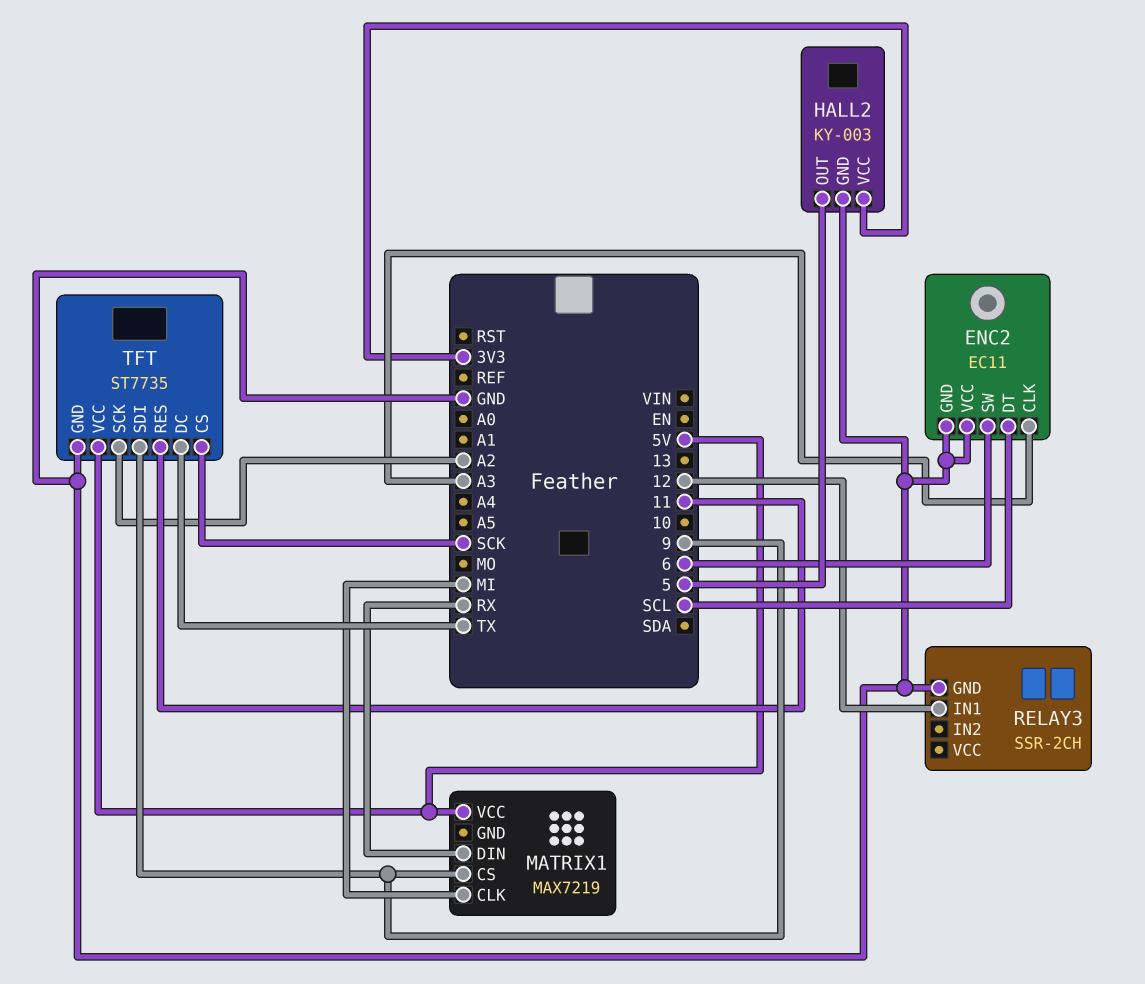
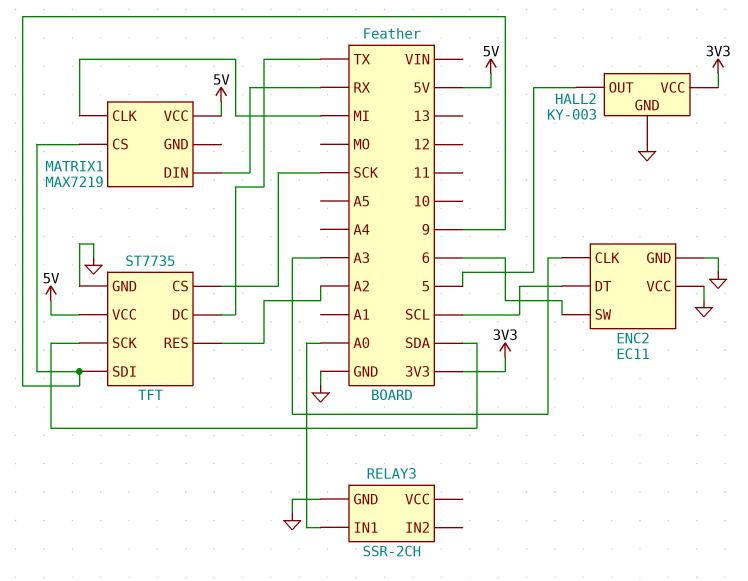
RELAY3 pin IN1: 12 -> A0
TFT pin RES: 11 -> A2
TFT pin SCK: A2 -> SDA

